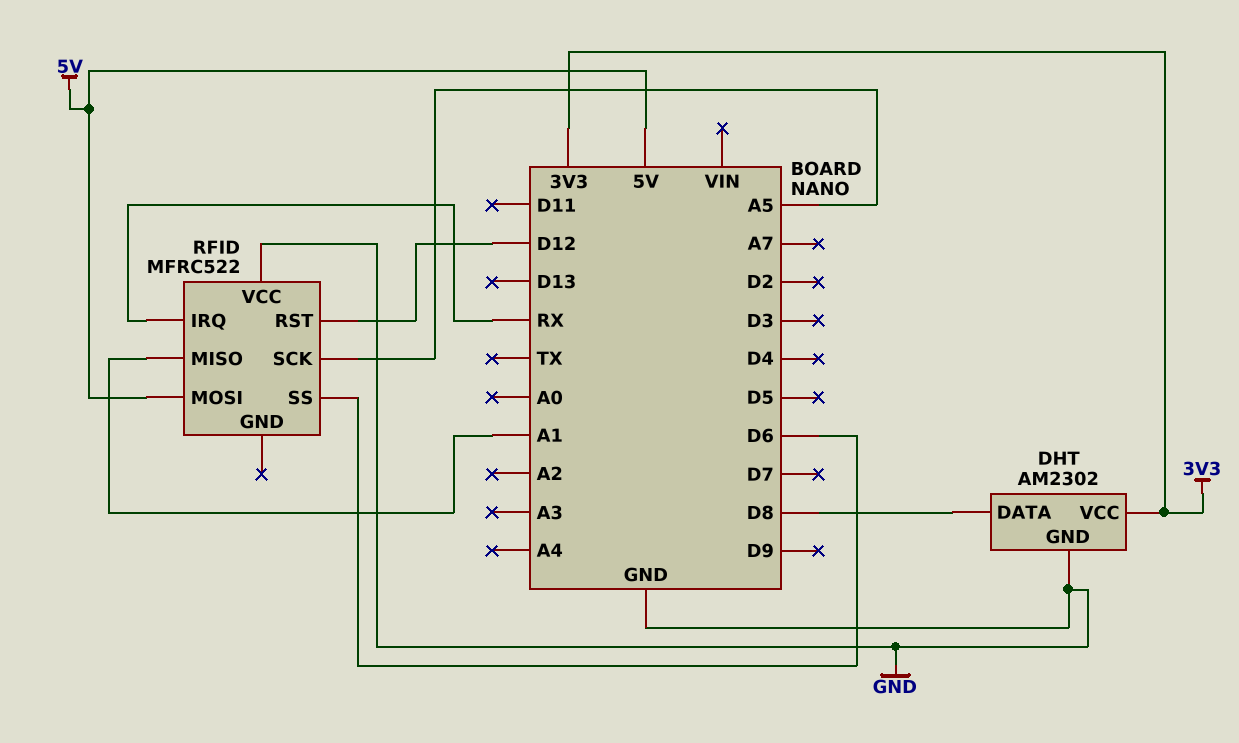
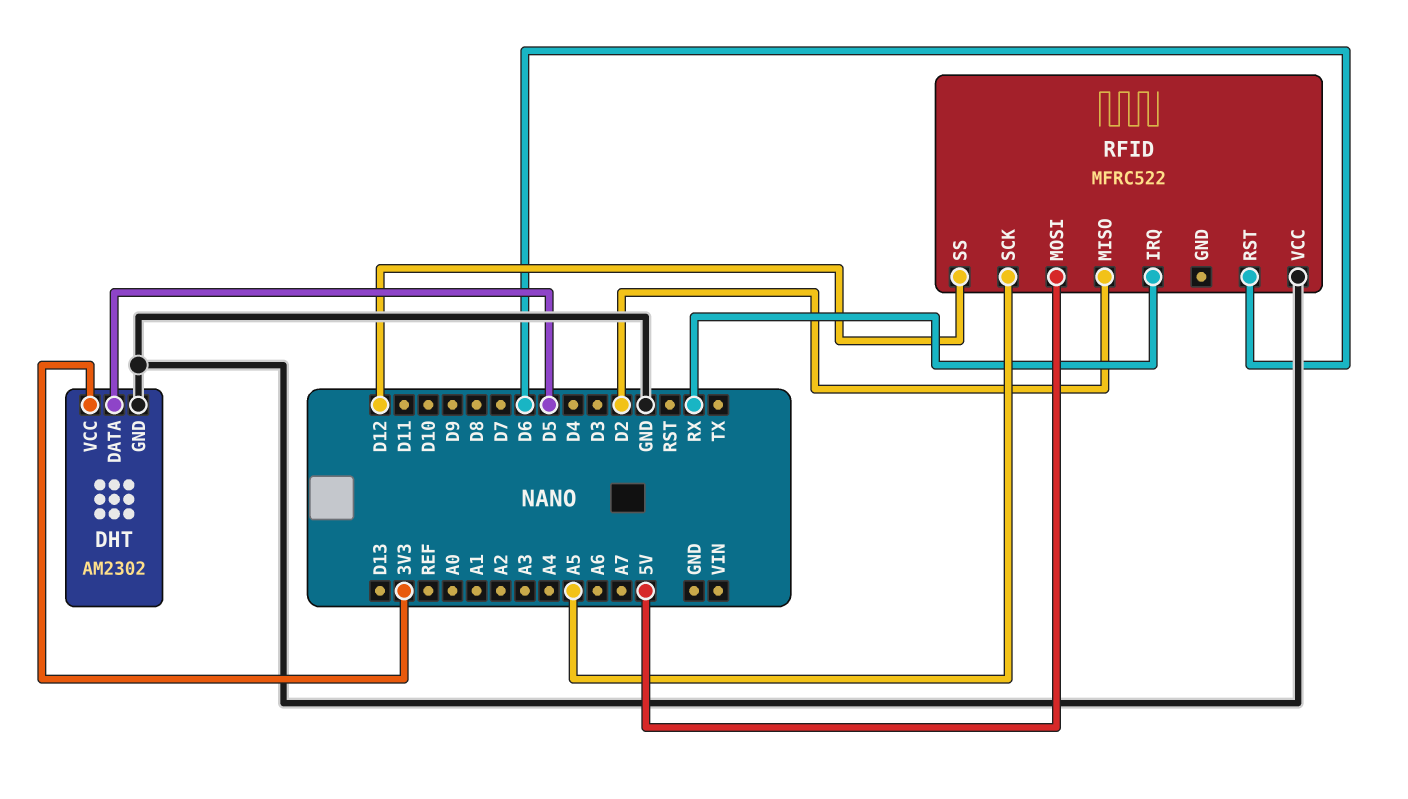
DHT pin DATA: D8 -> D5
RFID pin MISO: A1 -> D2
RFID pin RST: D12 -> D6
RFID pin SS: D6 -> D12

